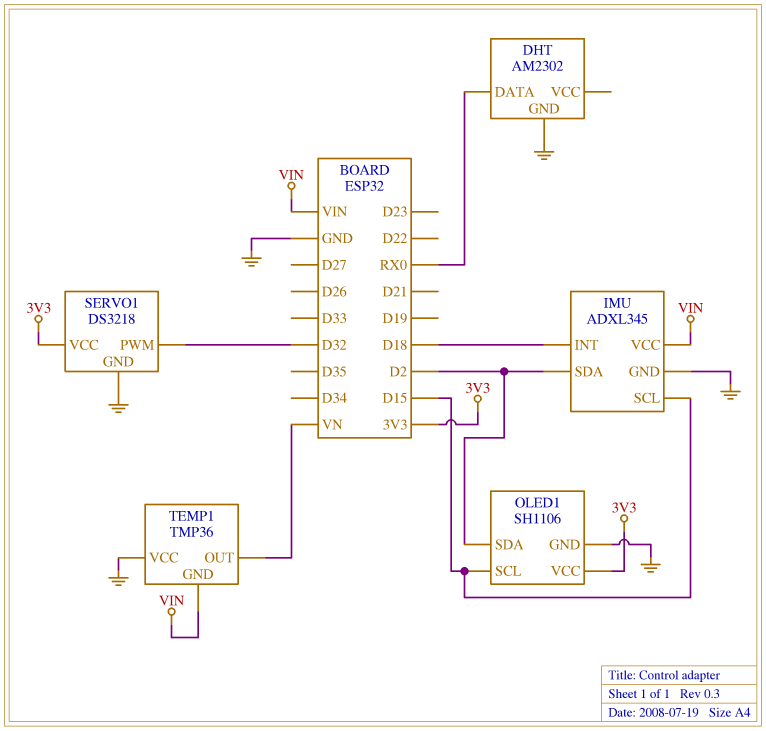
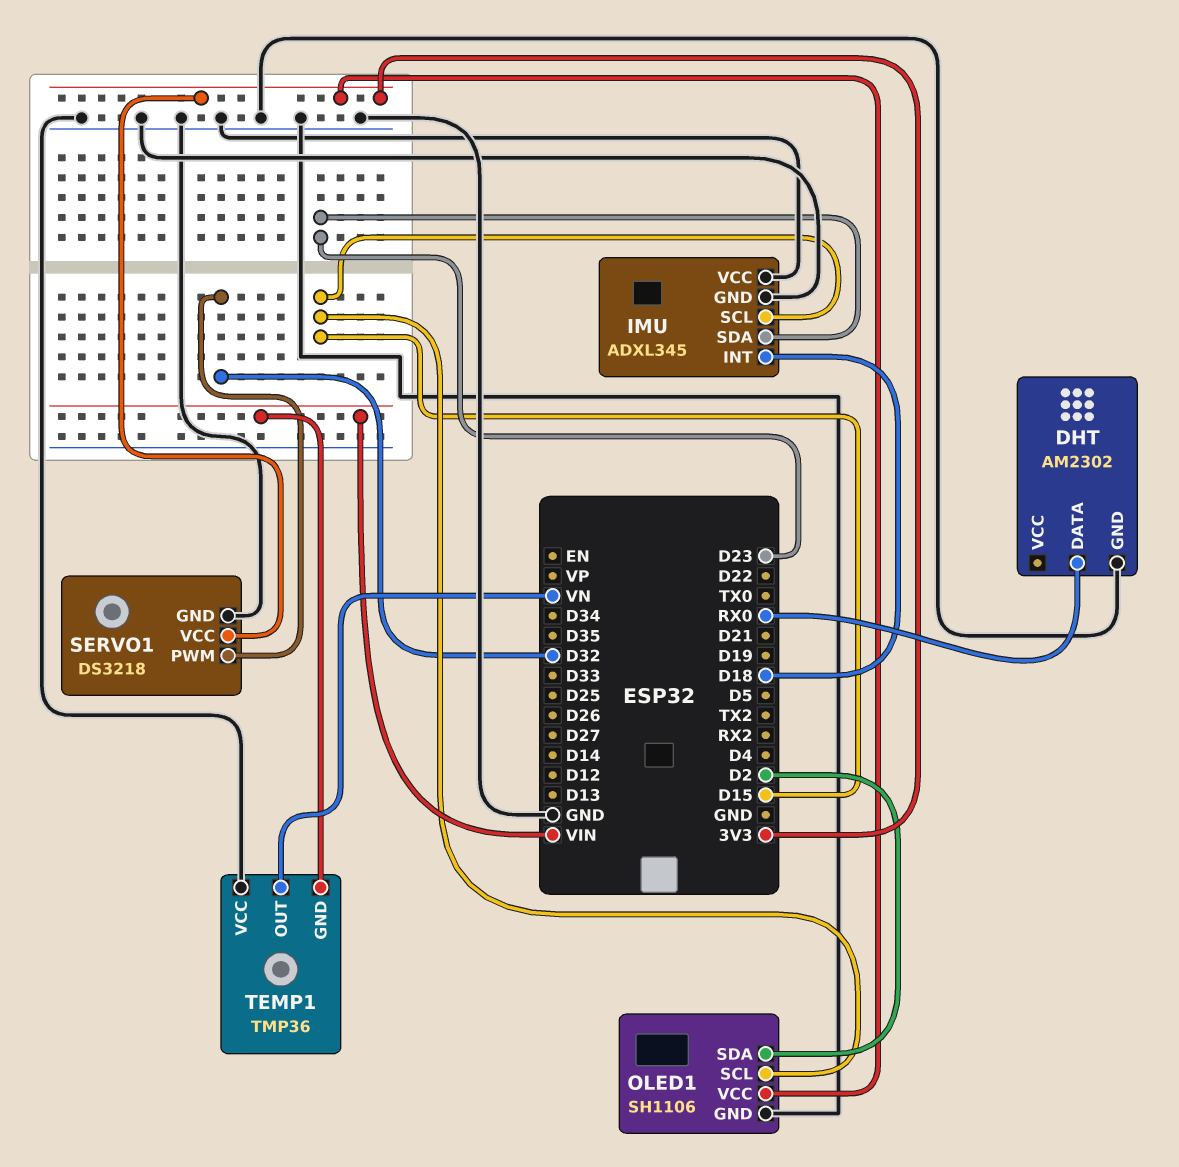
IMU pin SDA: D2 -> D23
IMU pin VCC: VIN -> GND

